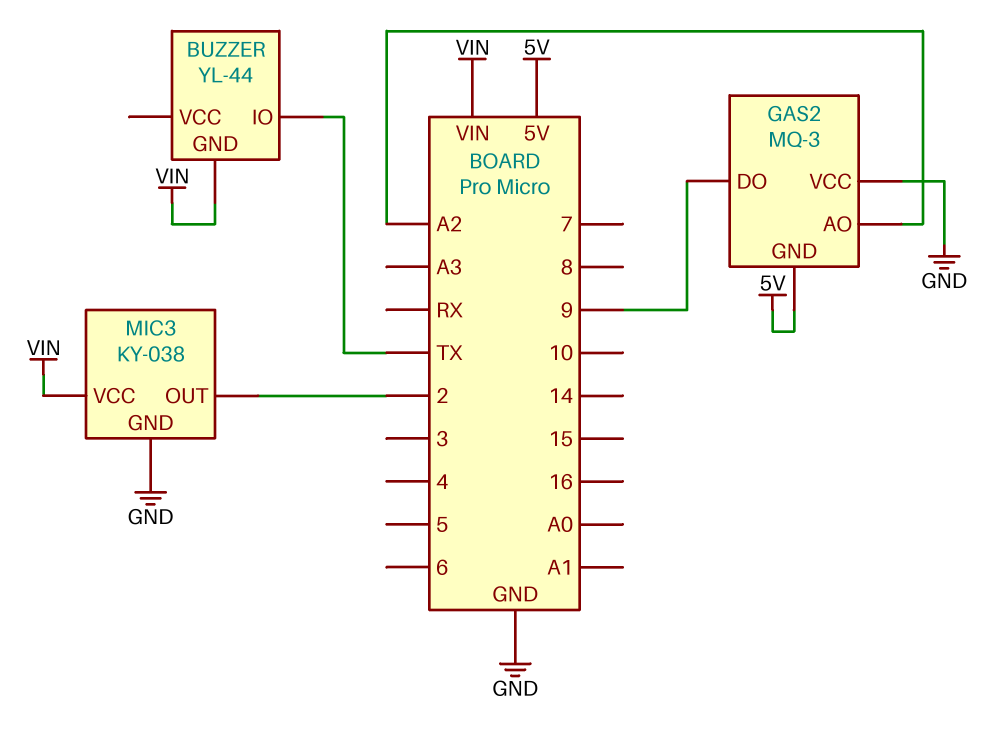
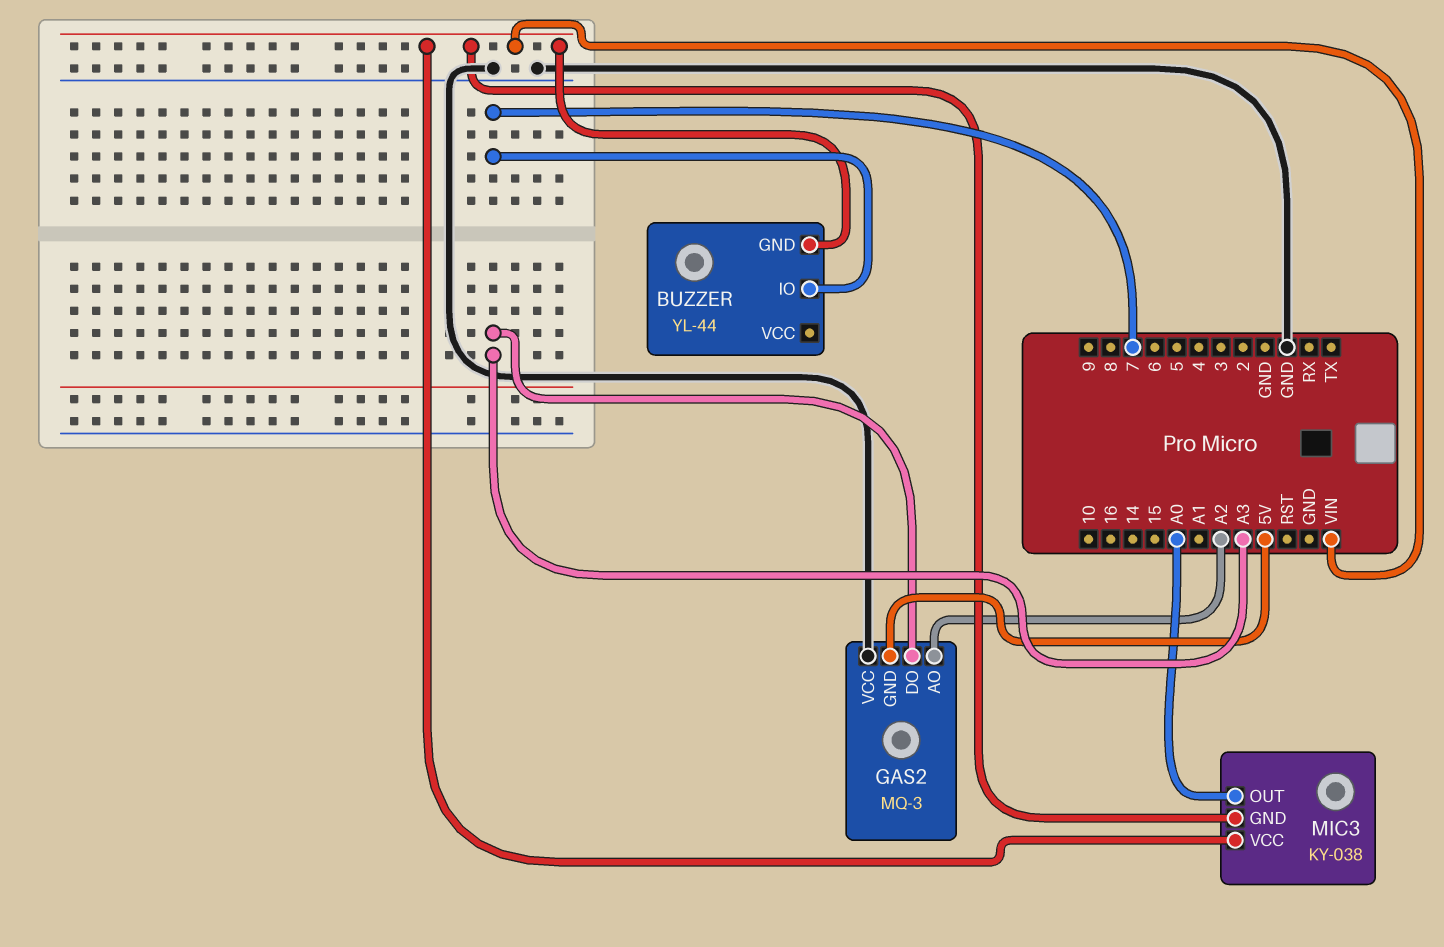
BUZZER pin IO: TX -> 7
GAS2 pin DO: 9 -> A3
MIC3 pin GND: GND -> VIN
MIC3 pin OUT: 2 -> A0

